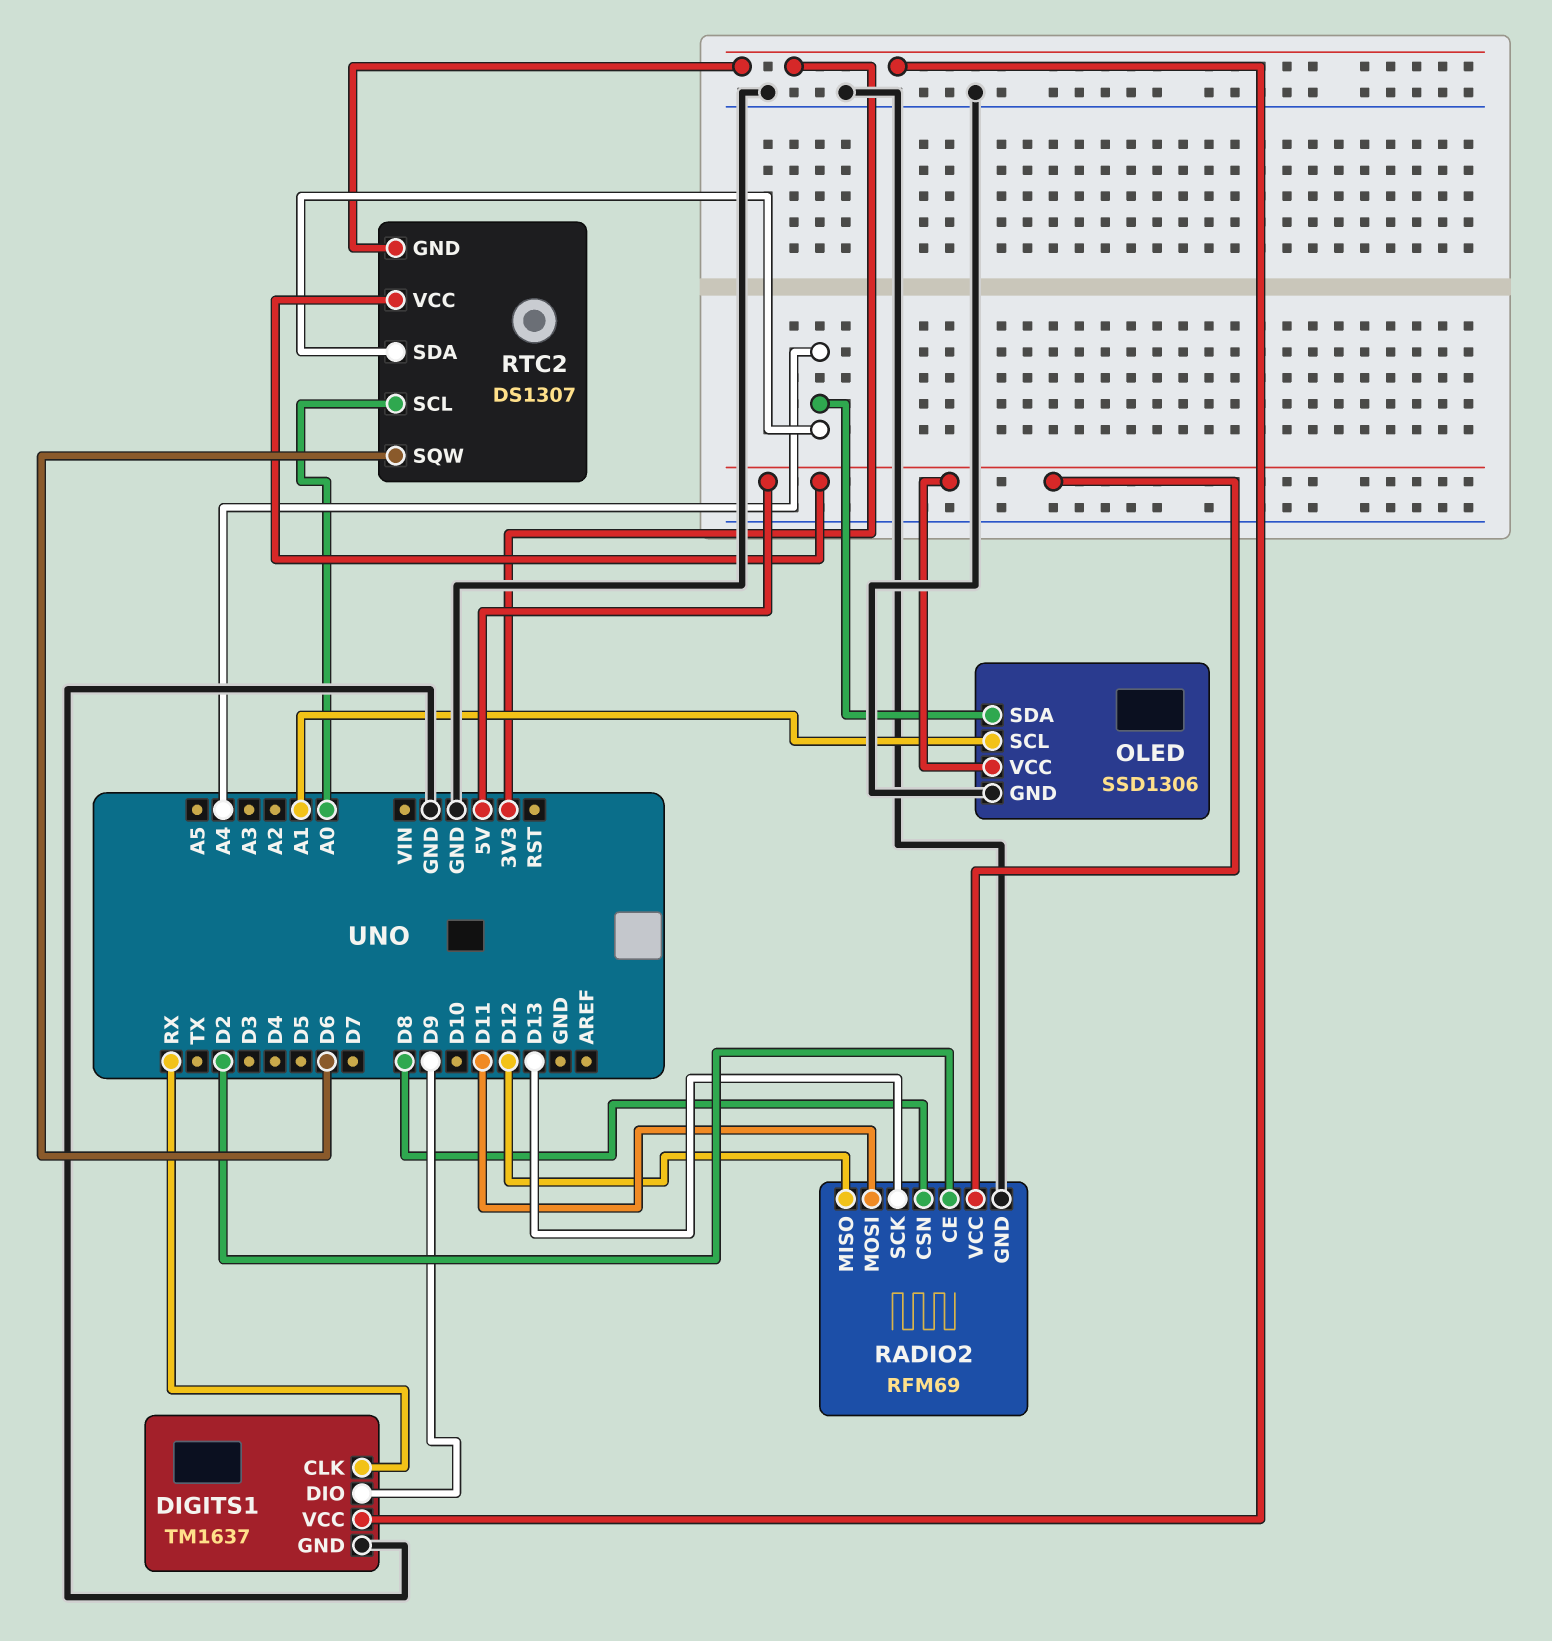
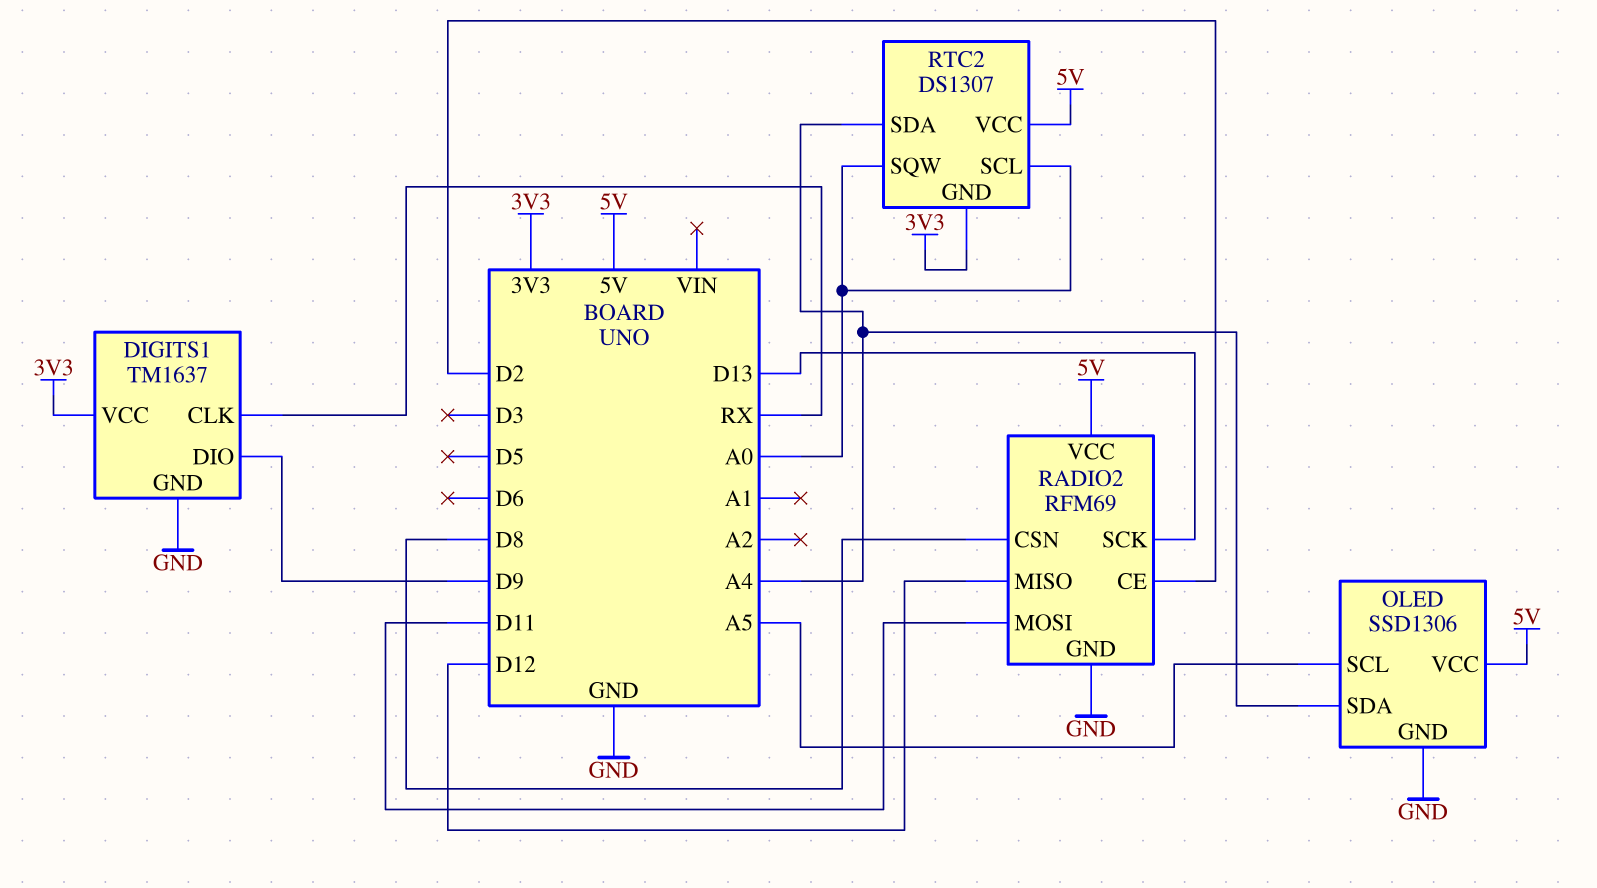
OLED pin SCL: A1 -> A5
RTC2 pin SQW: D6 -> A0

